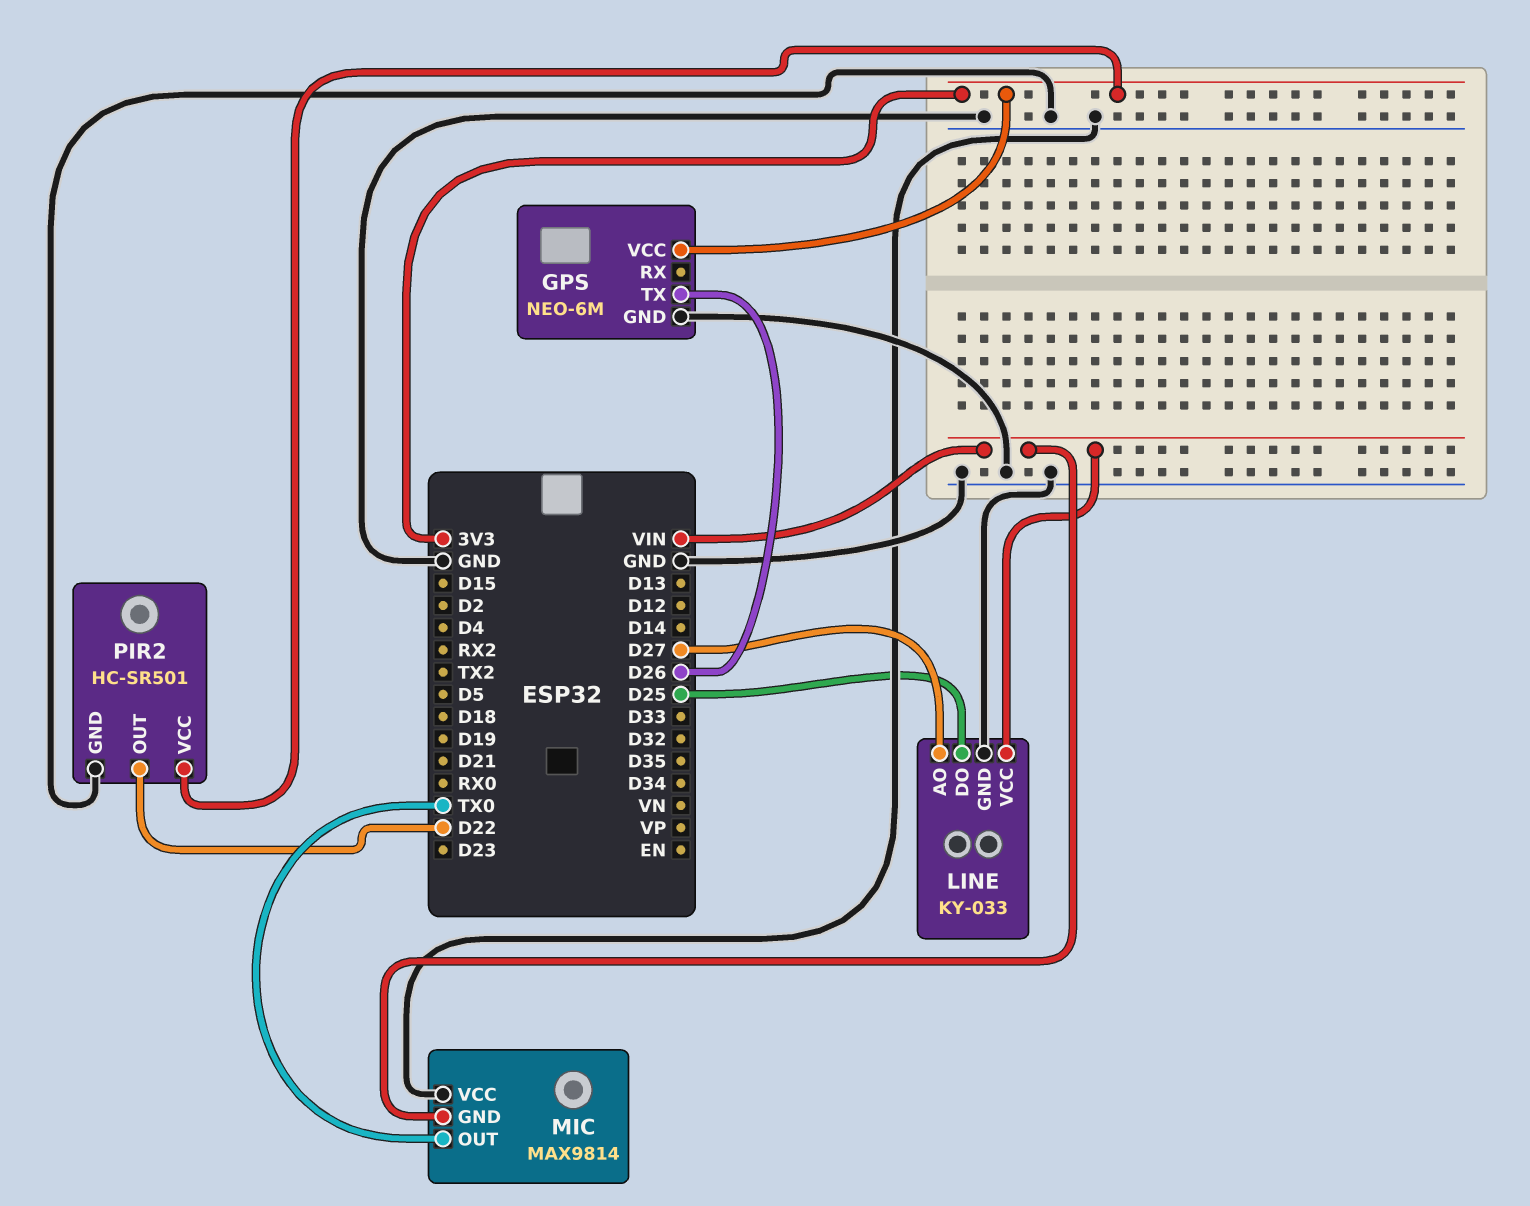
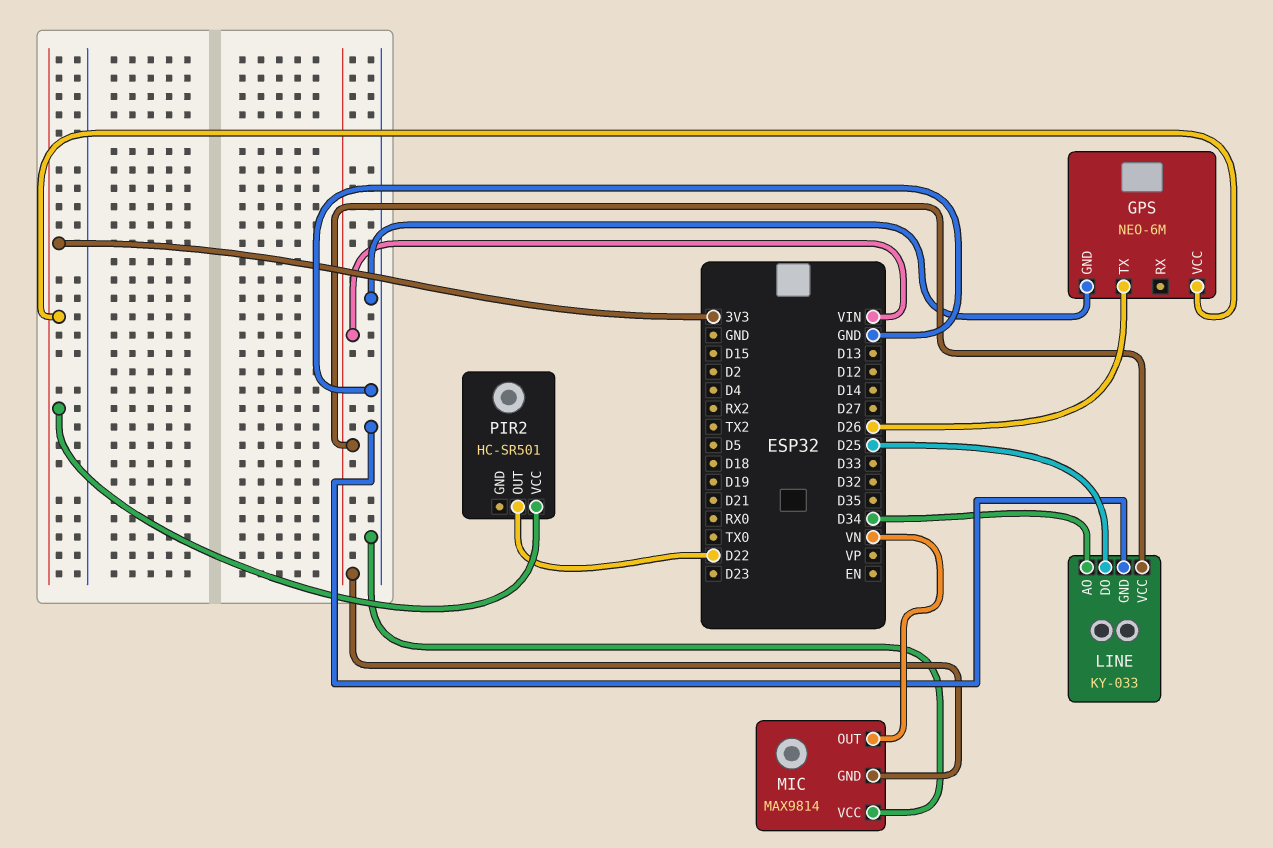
LINE pin AO: D27 -> D34
MIC pin OUT: TX0 -> VN
PIR2 pin GND: GND -> none

